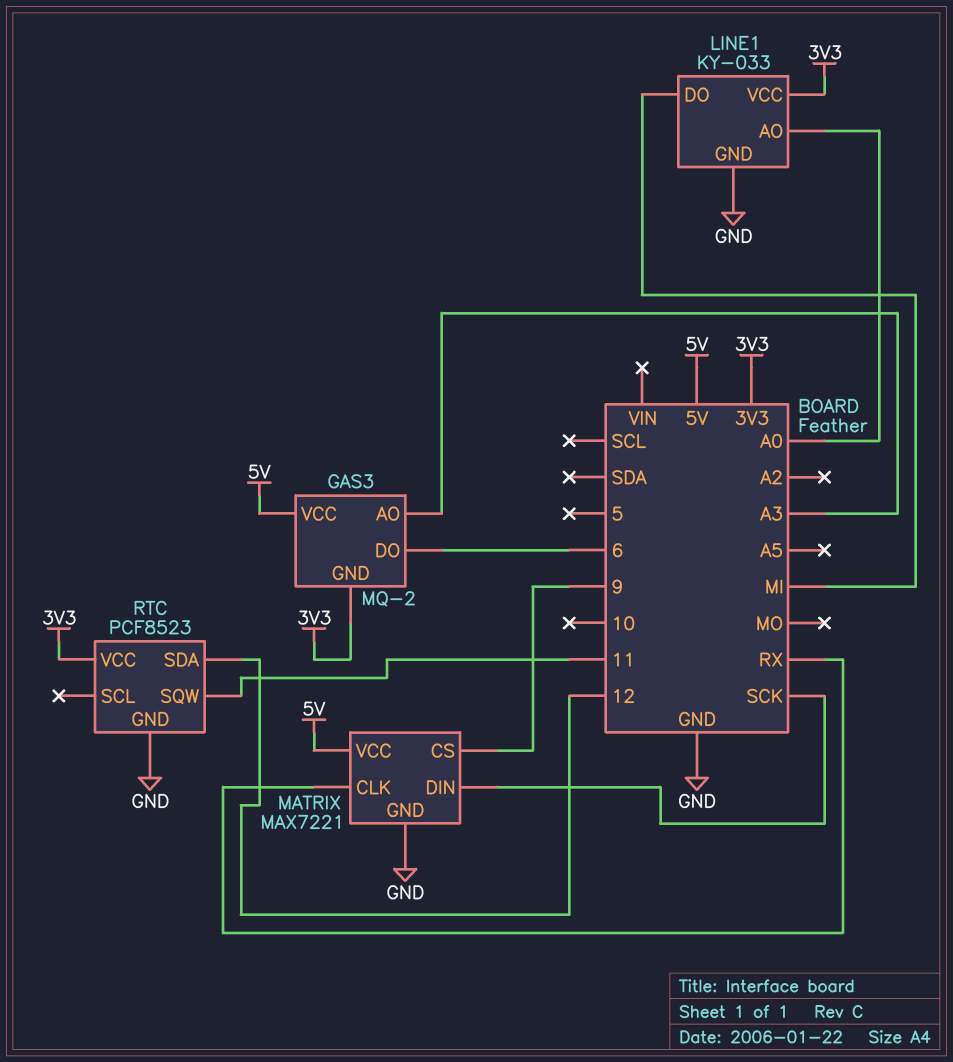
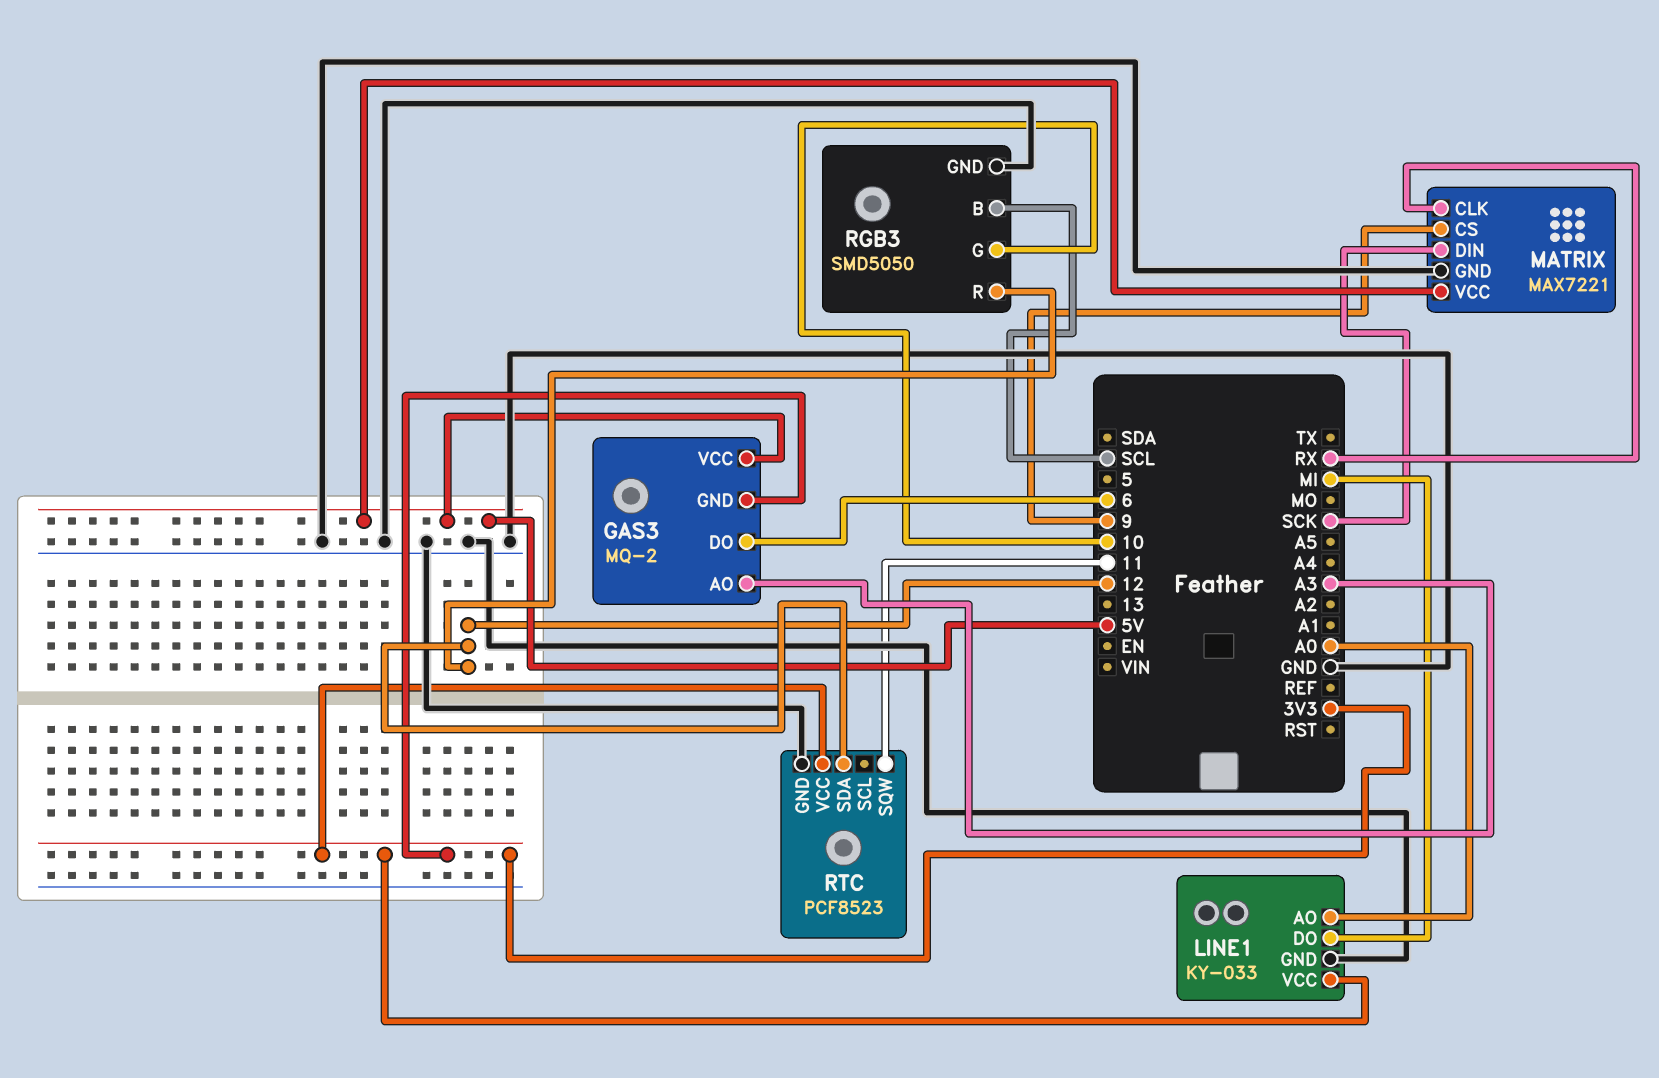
RGB3: none -> SMD5050
RGB3 pin B: none -> SCL
RGB3 pin G: none -> 10
RGB3 pin GND: none -> GND
RGB3 pin R: none -> 12

